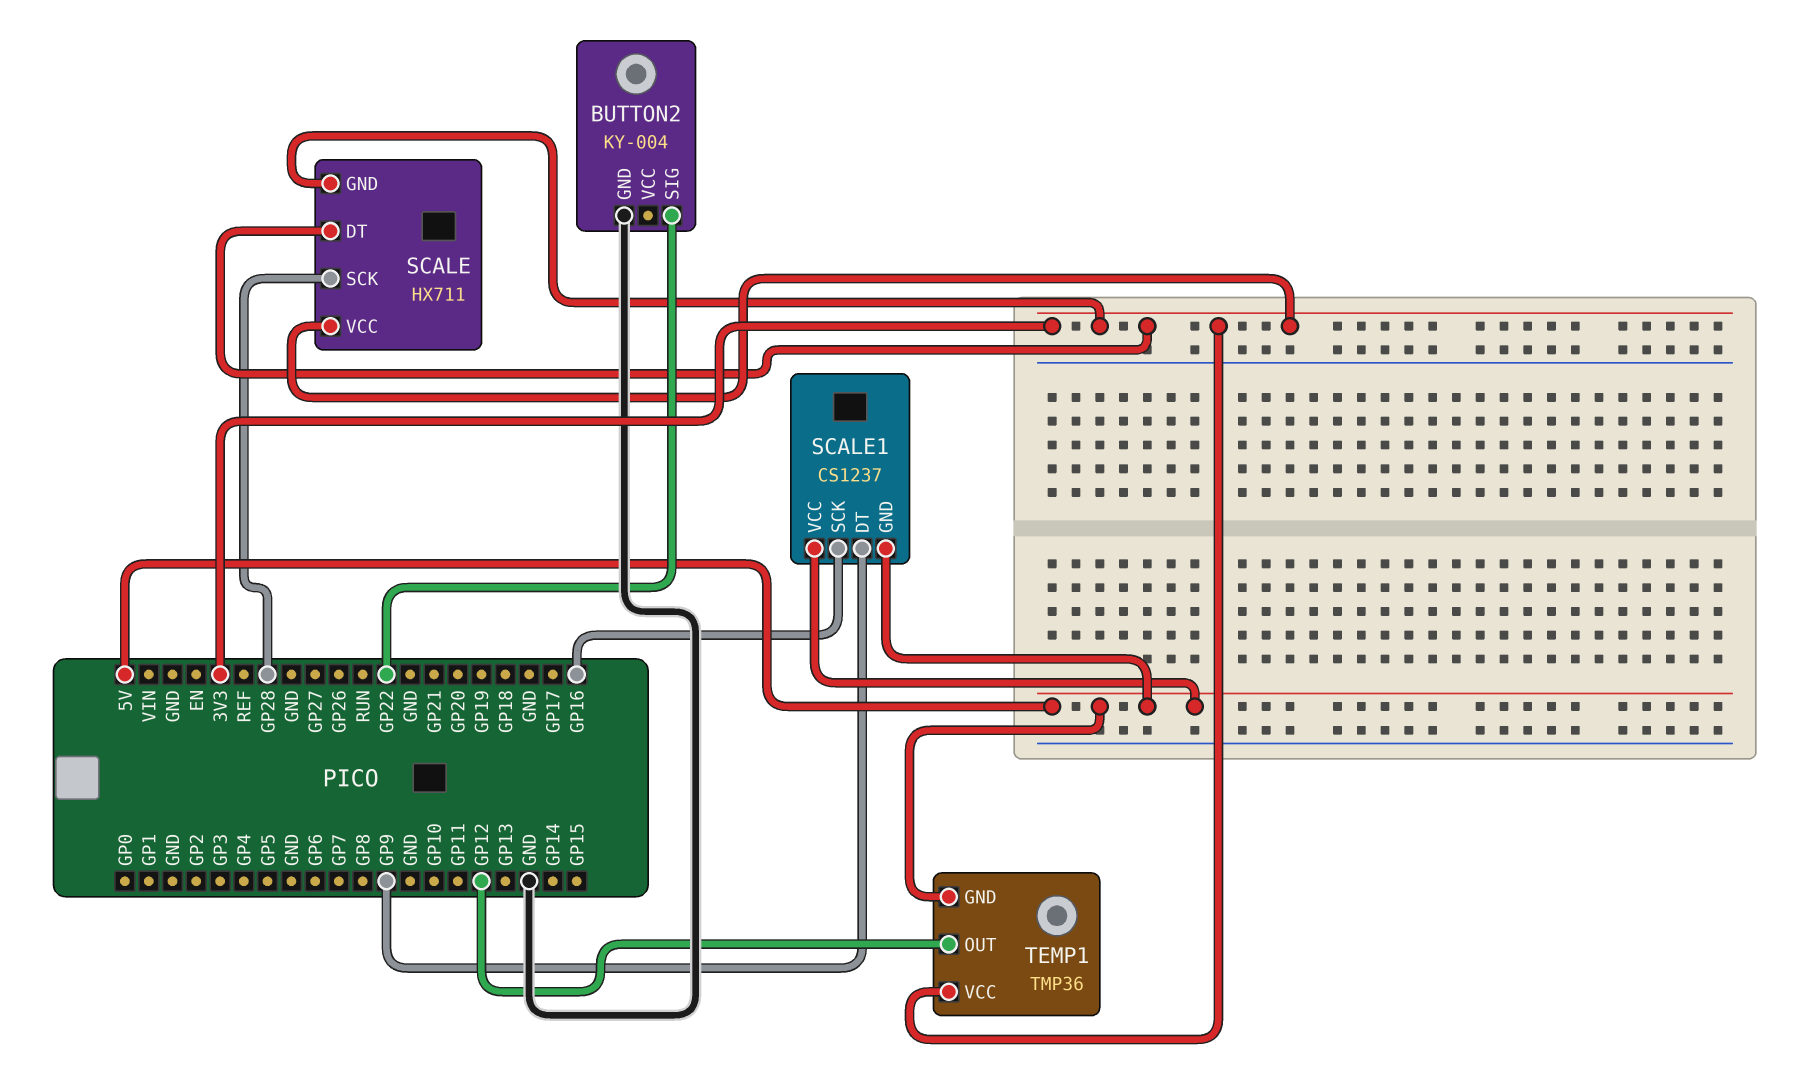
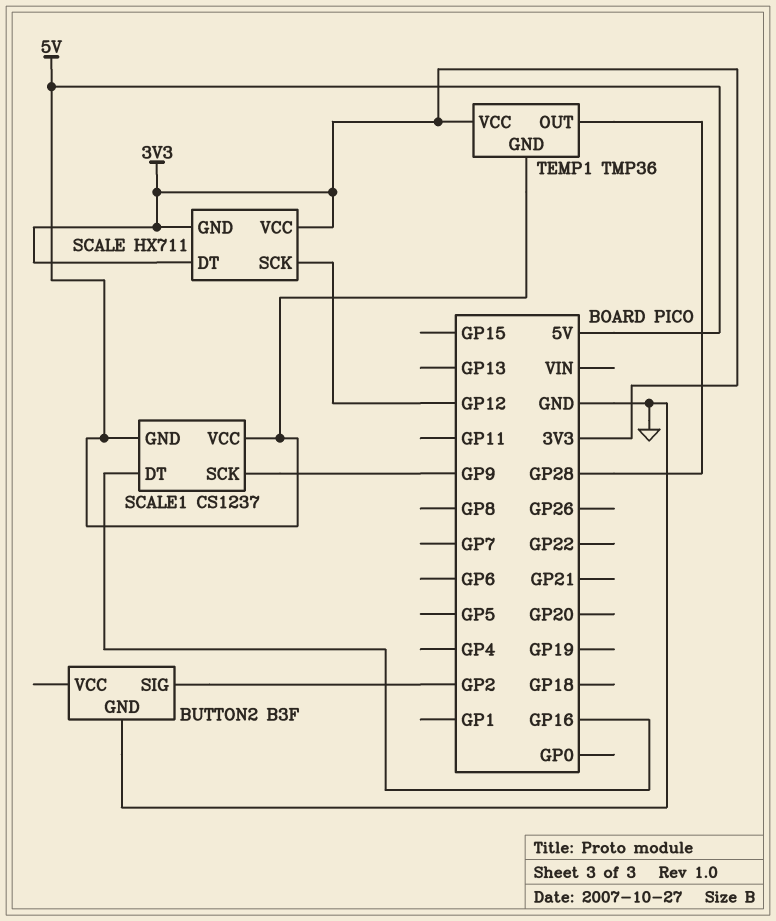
BUTTON2: KY-004 -> B3F
BUTTON2 pin SIG: GP22 -> GP2
SCALE pin SCK: GP28 -> GP12
SCALE1 pin DT: GP9 -> GP16
SCALE1 pin SCK: GP16 -> GP9
TEMP1 pin OUT: GP12 -> GP28

